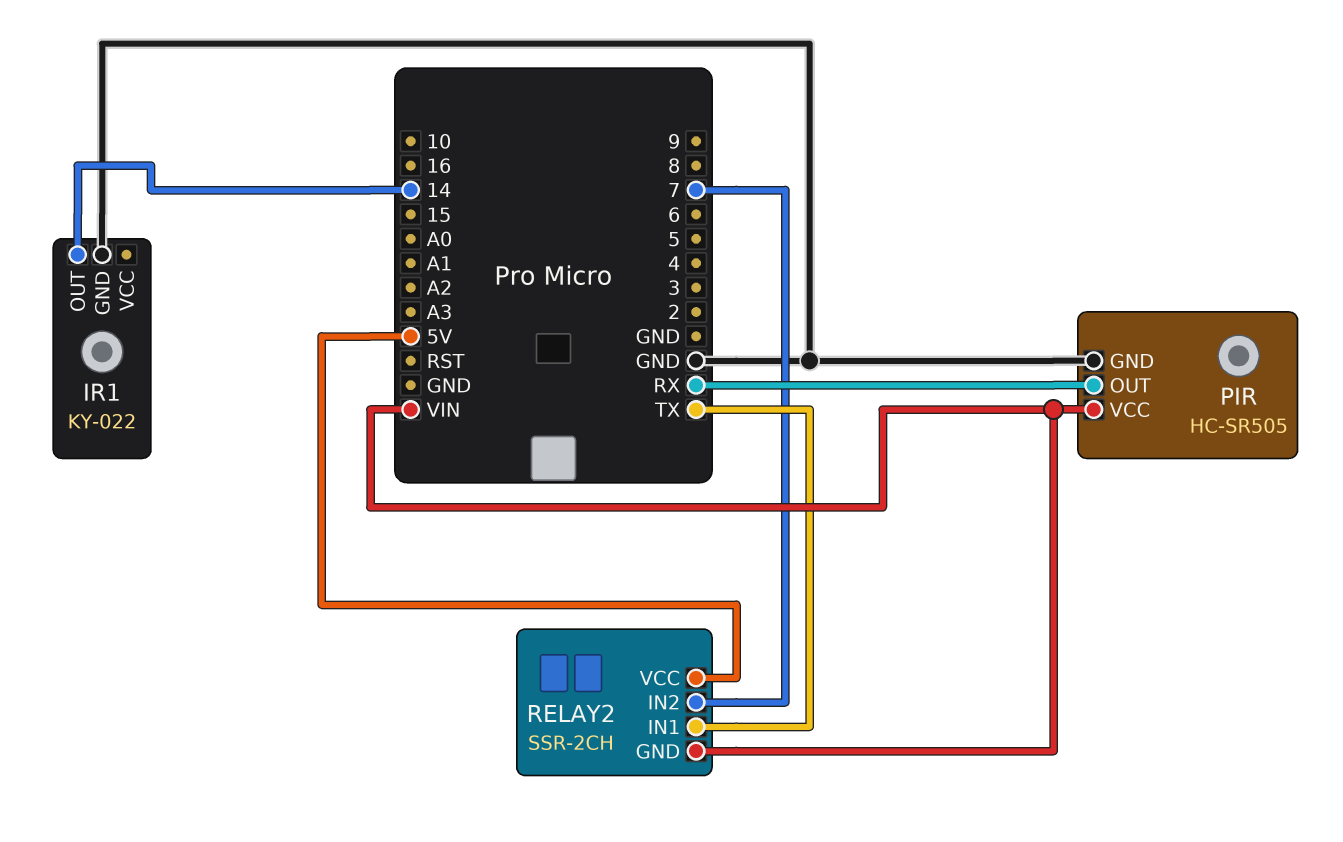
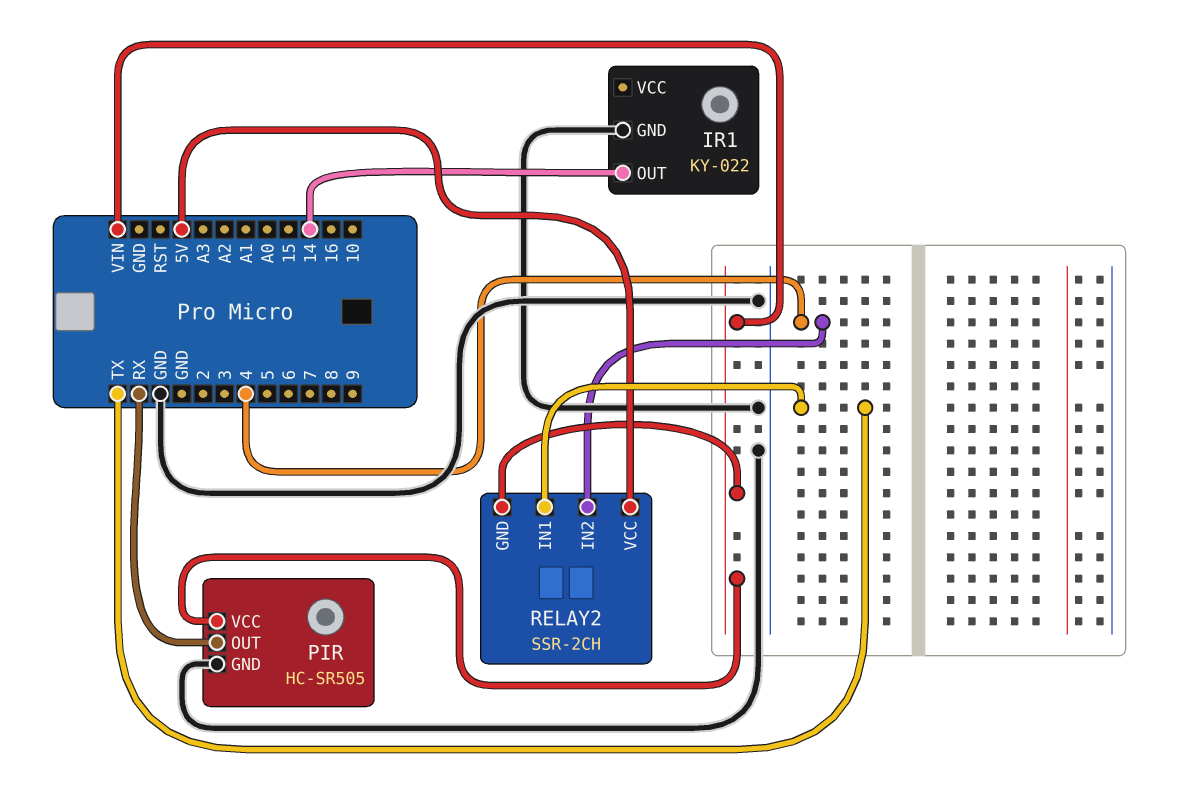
RELAY2 pin IN2: 7 -> 4

